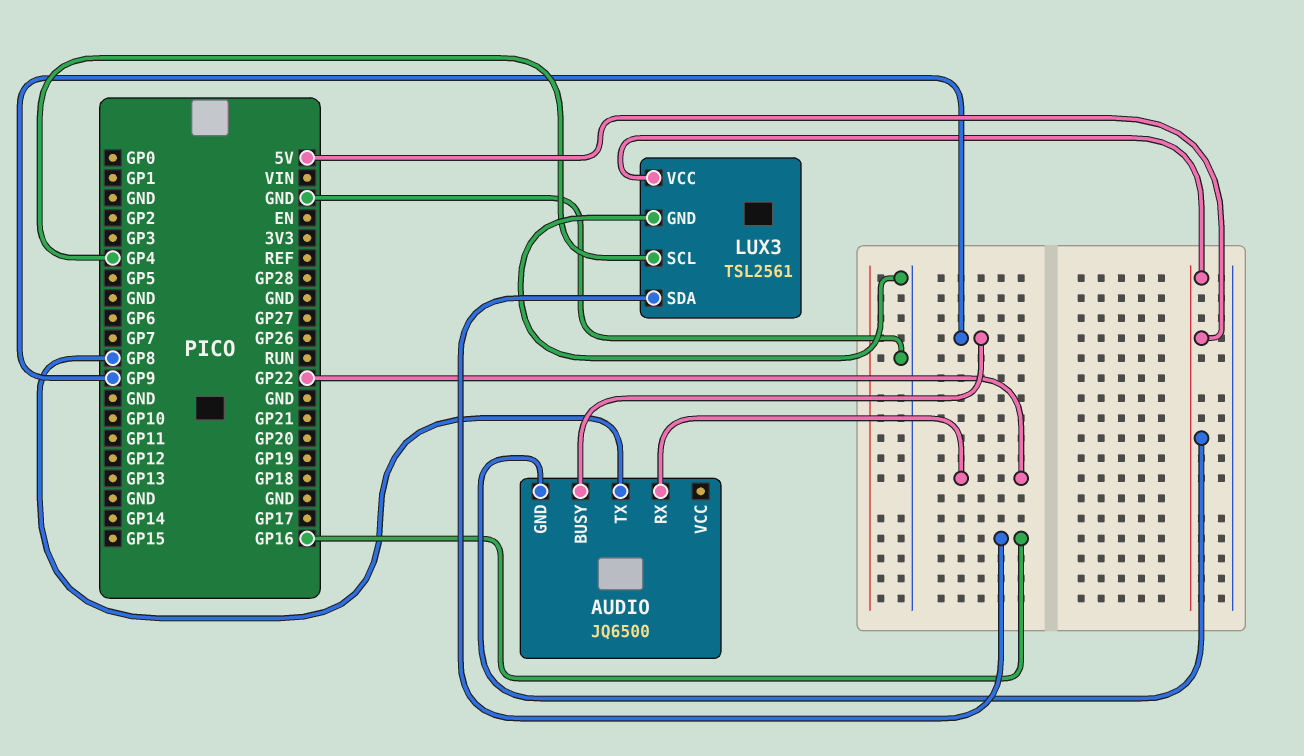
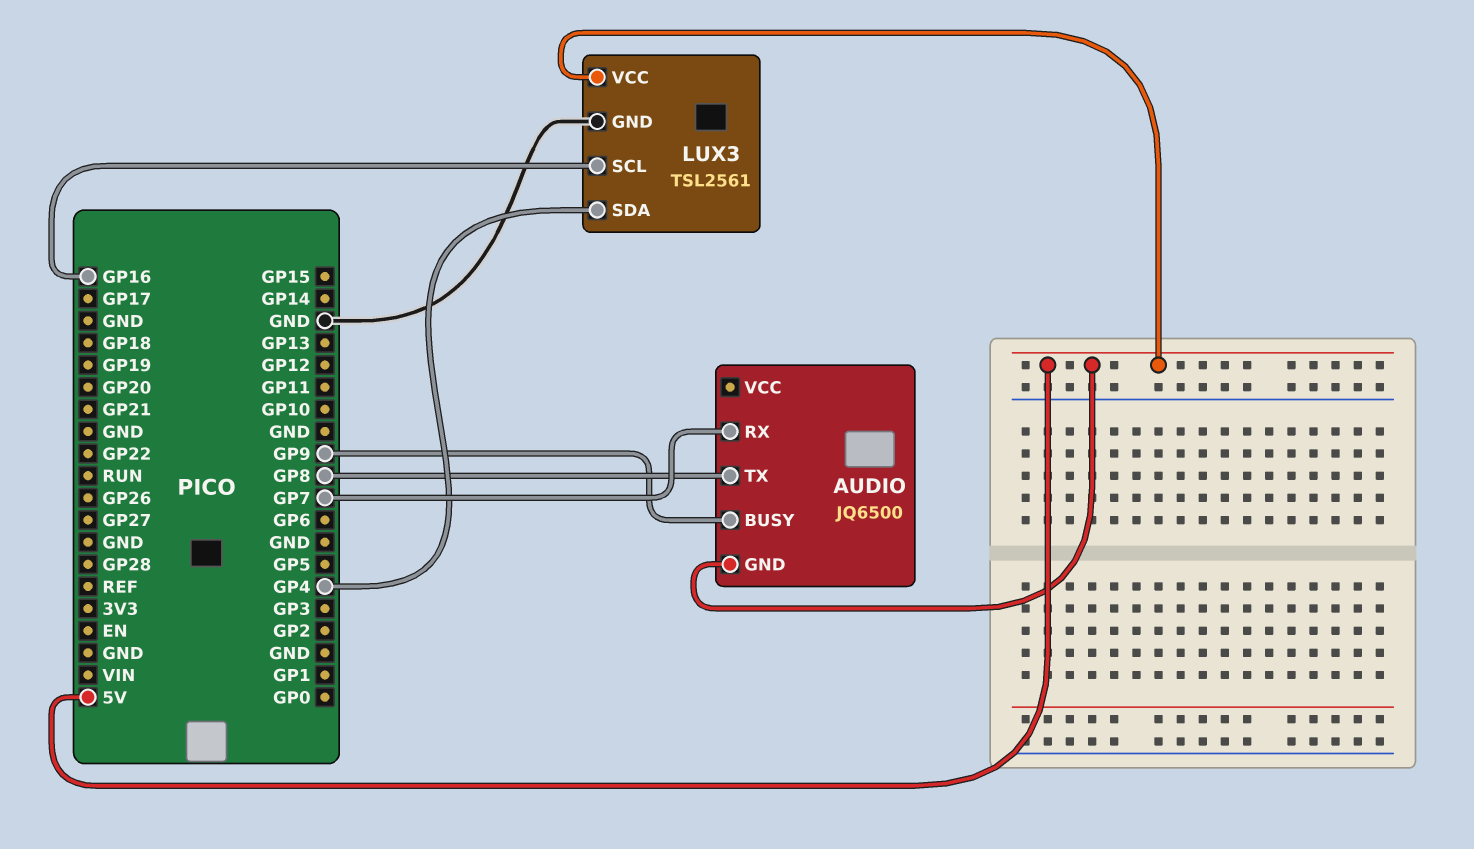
AUDIO pin RX: GP22 -> GP7
LUX3 pin SCL: GP4 -> GP16
LUX3 pin SDA: GP16 -> GP4

